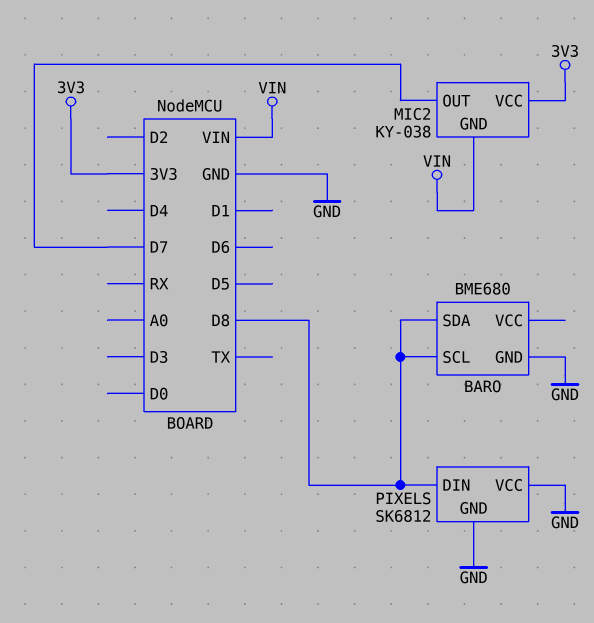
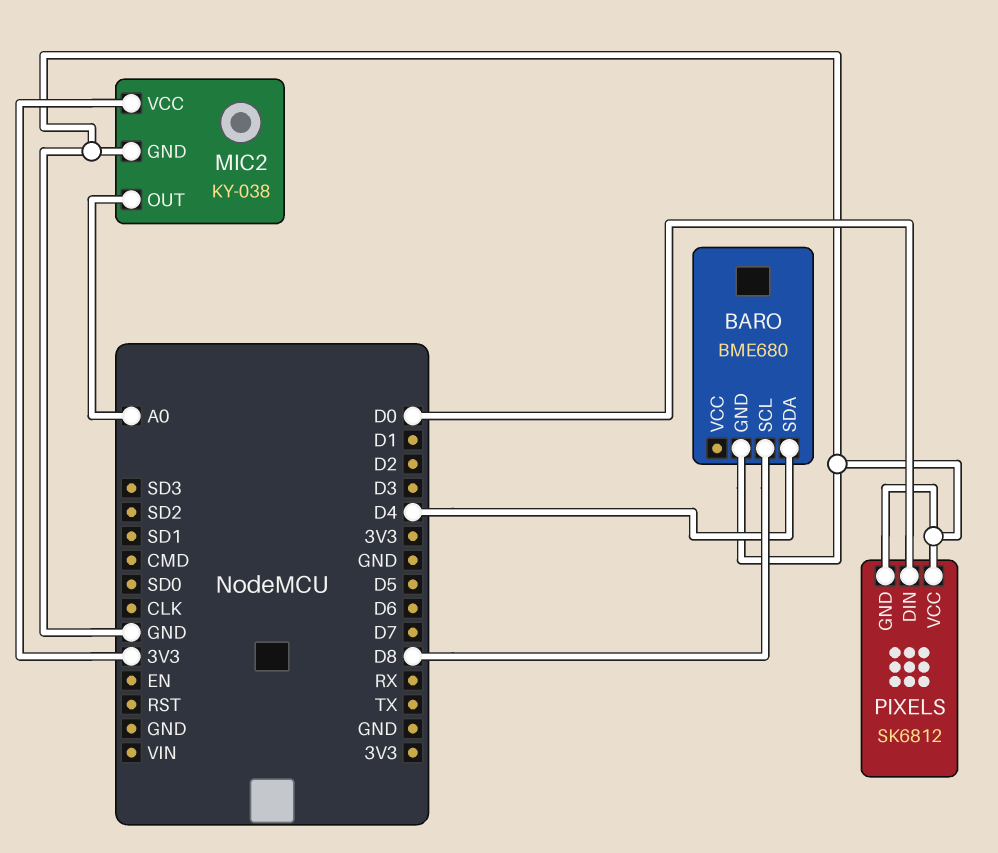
BARO pin SDA: D8 -> D4
MIC2 pin GND: VIN -> GND
MIC2 pin OUT: D7 -> A0
PIXELS pin DIN: D8 -> D0

